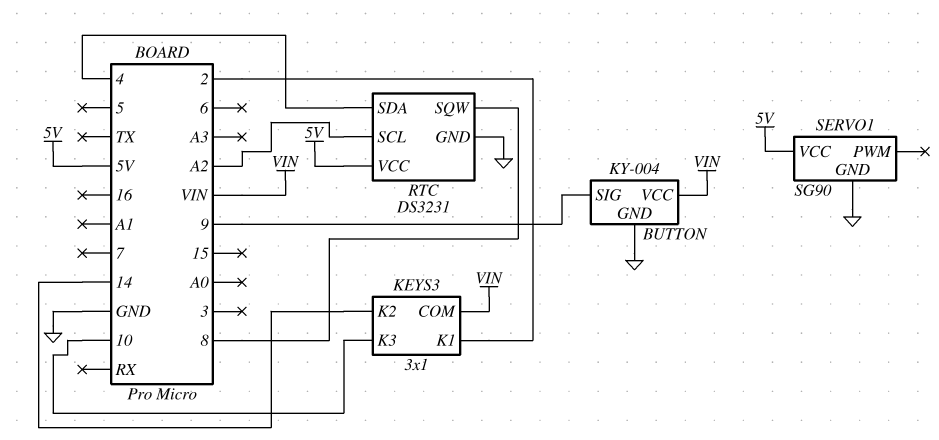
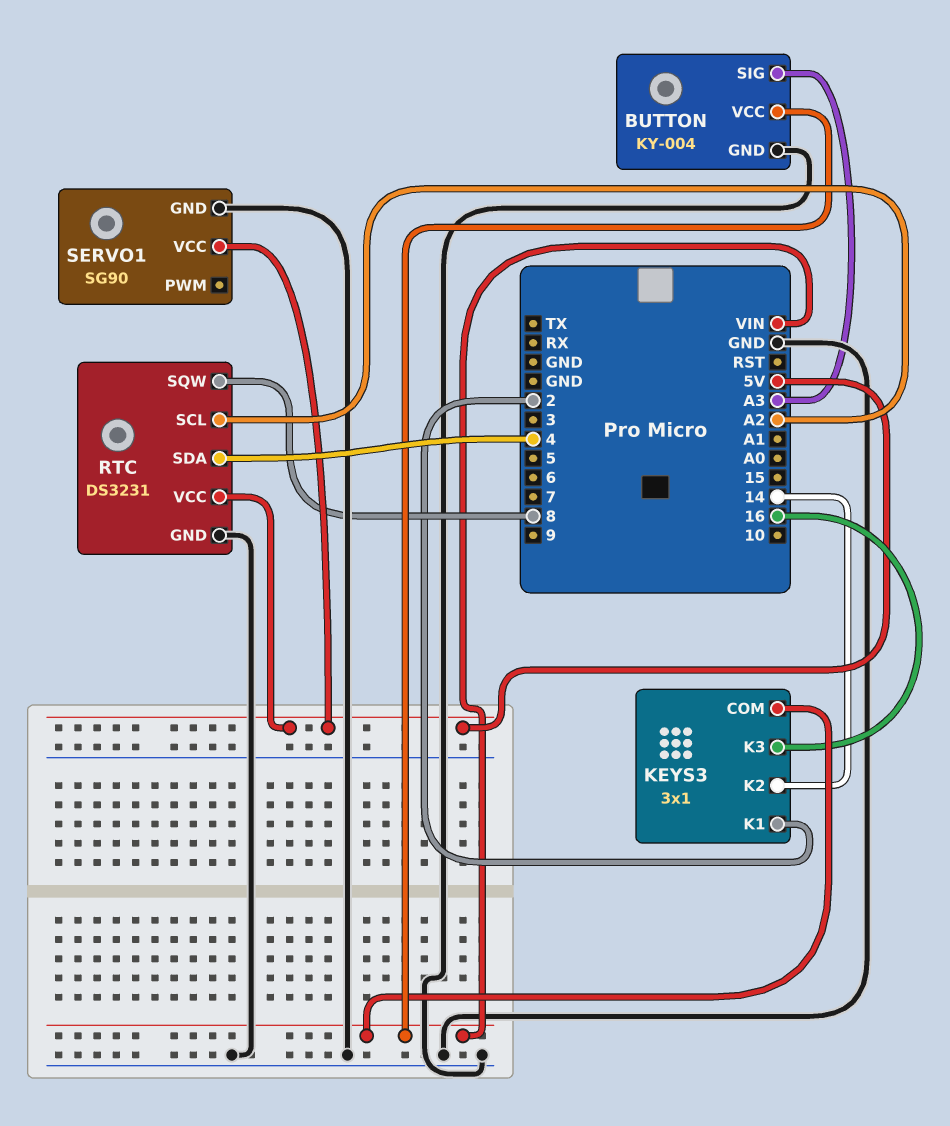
BUTTON pin SIG: 9 -> A3
KEYS3 pin K3: 10 -> 16

